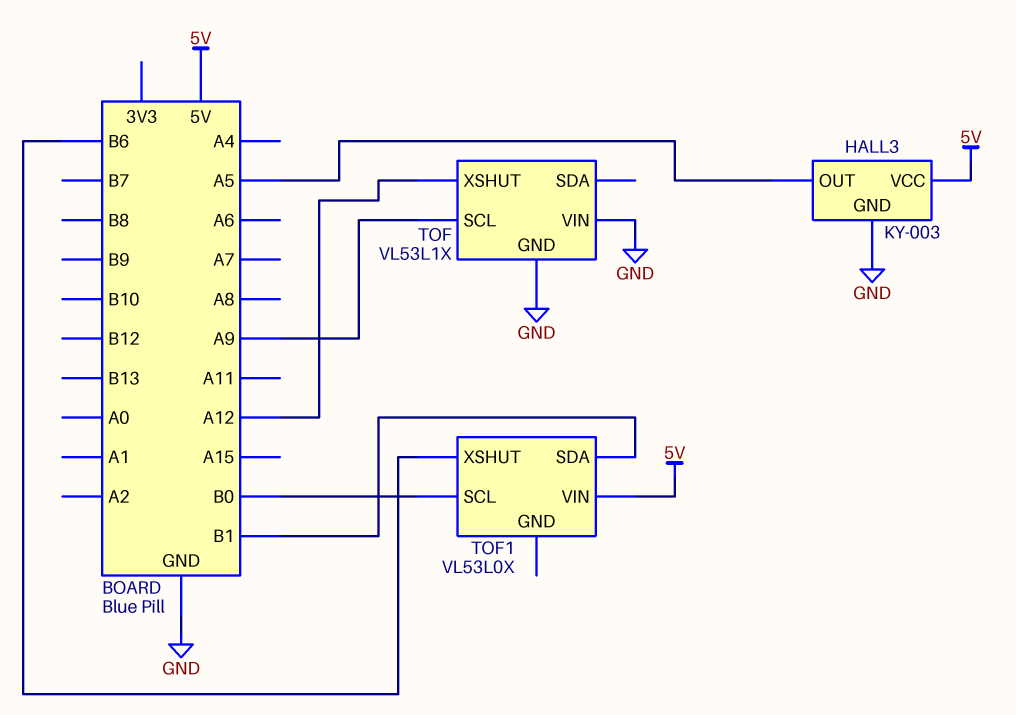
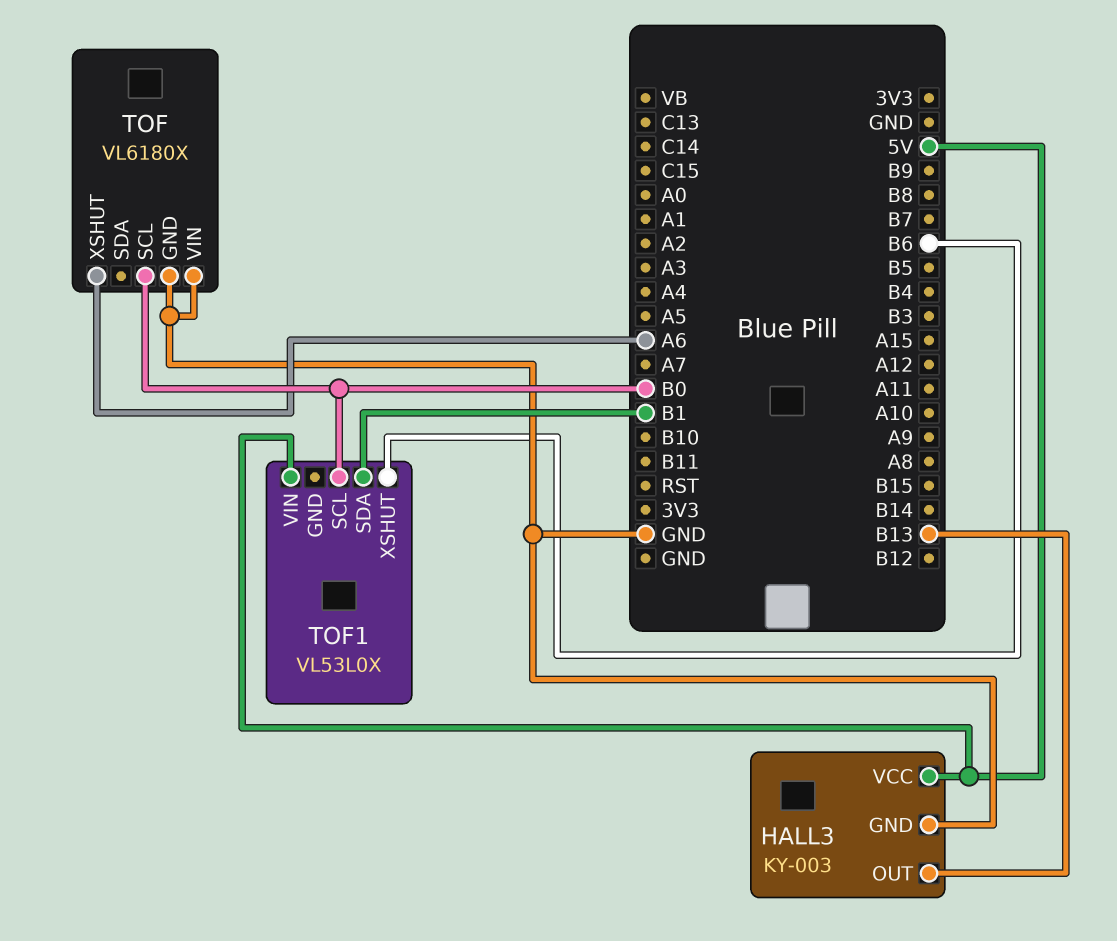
HALL3 pin OUT: A5 -> B13
TOF: VL53L1X -> VL6180X
TOF pin SCL: A9 -> B0
TOF pin XSHUT: A12 -> A6

